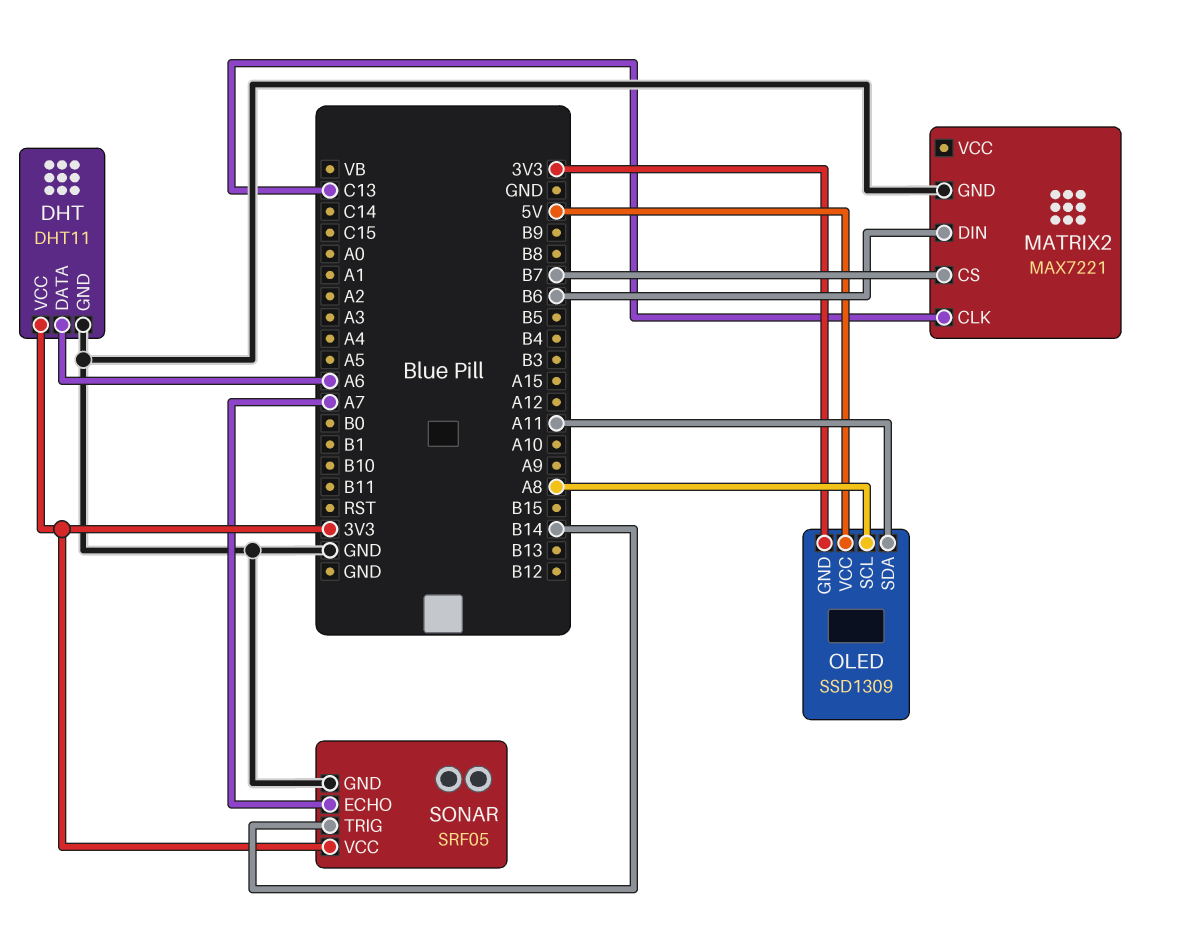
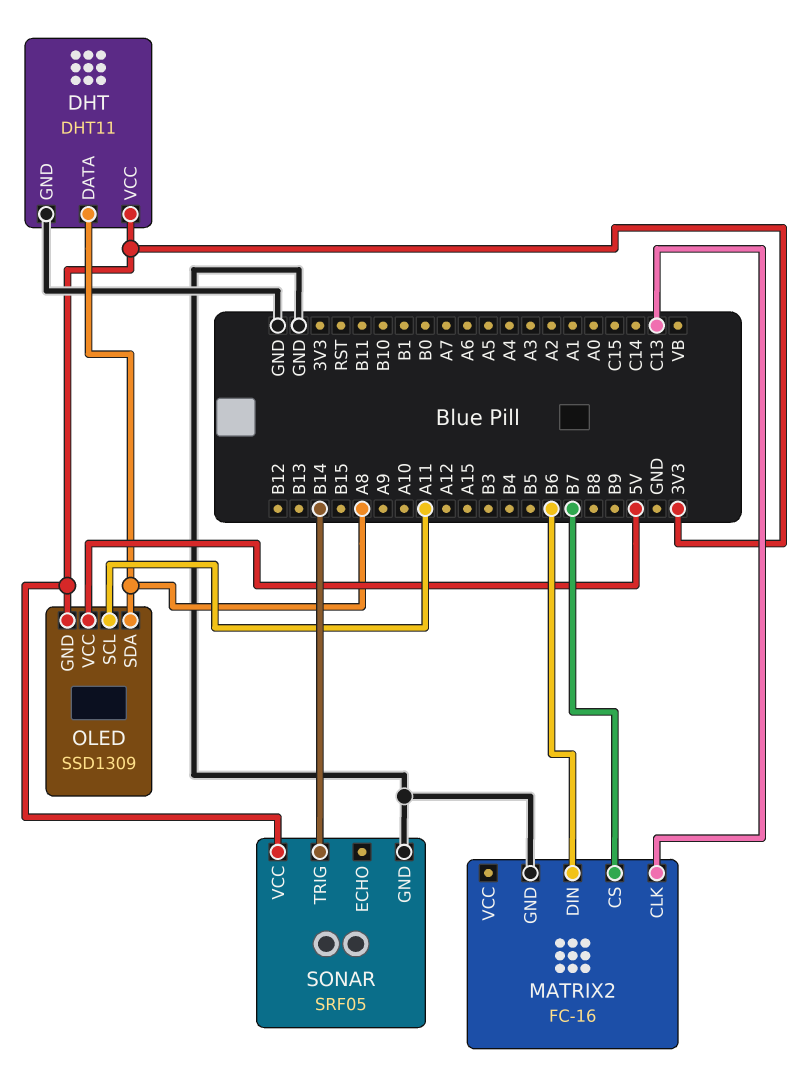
DHT pin DATA: A6 -> A8
MATRIX2: MAX7221 -> FC-16
OLED pin SCL: A8 -> A11
OLED pin SDA: A11 -> A8
SONAR pin ECHO: A7 -> none

